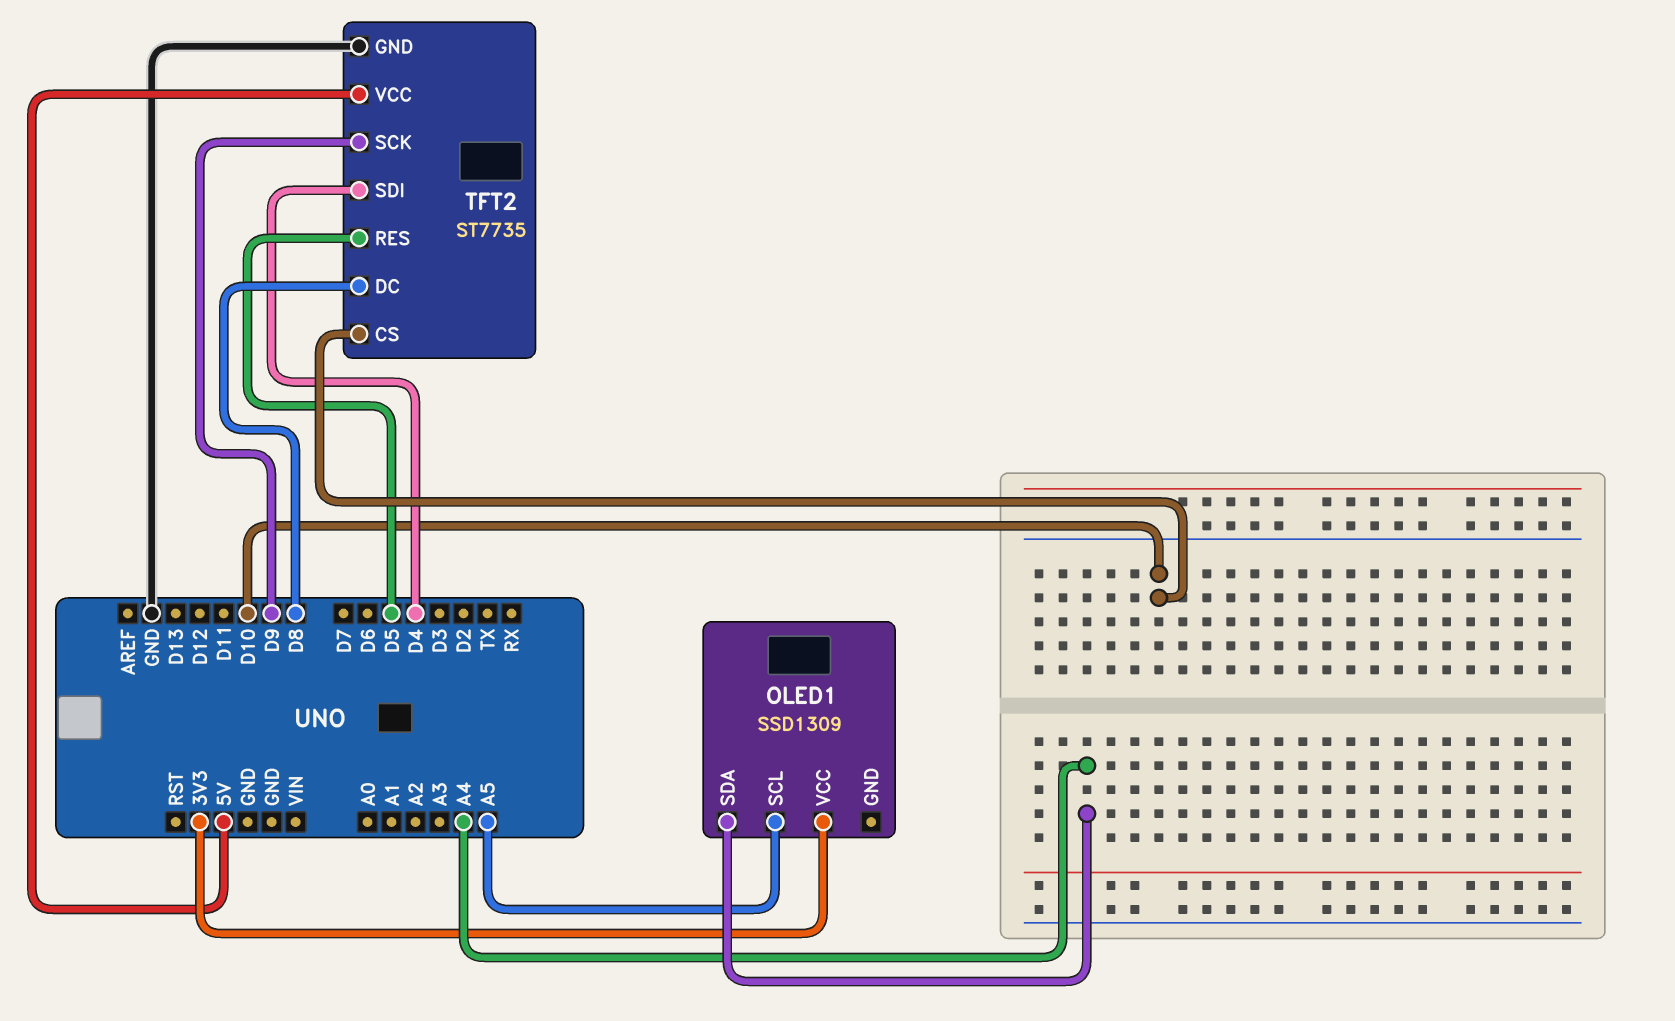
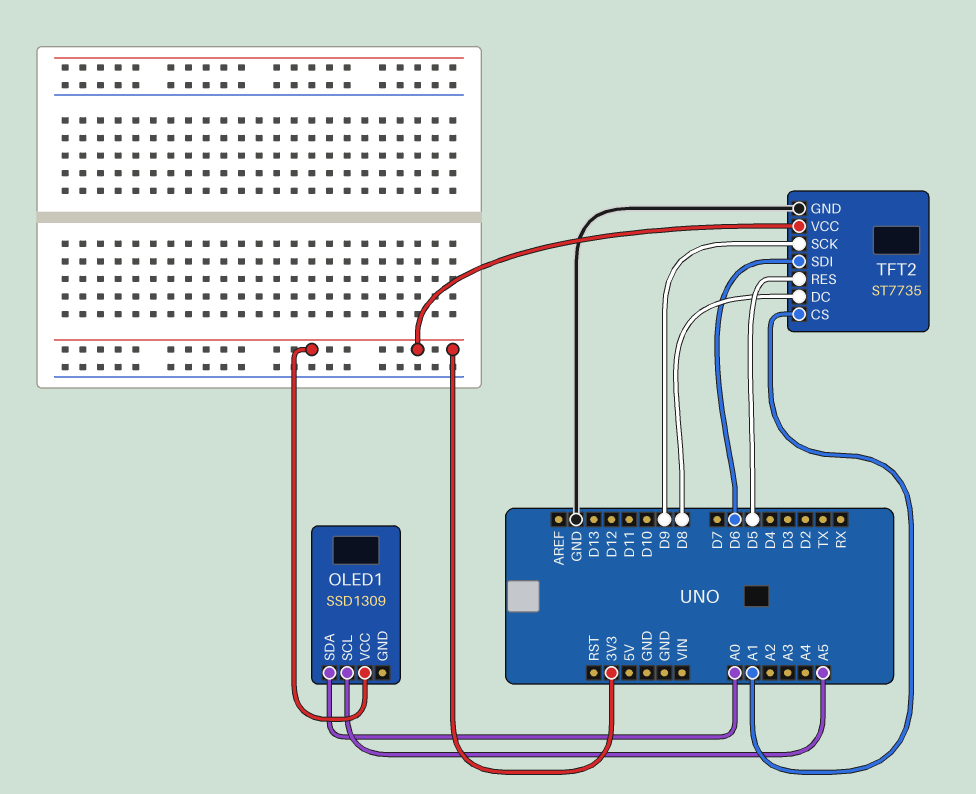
OLED1 pin SDA: A4 -> A0
TFT2 pin CS: D10 -> A1
TFT2 pin SDI: D4 -> D6
TFT2 pin VCC: 5V -> 3V3

